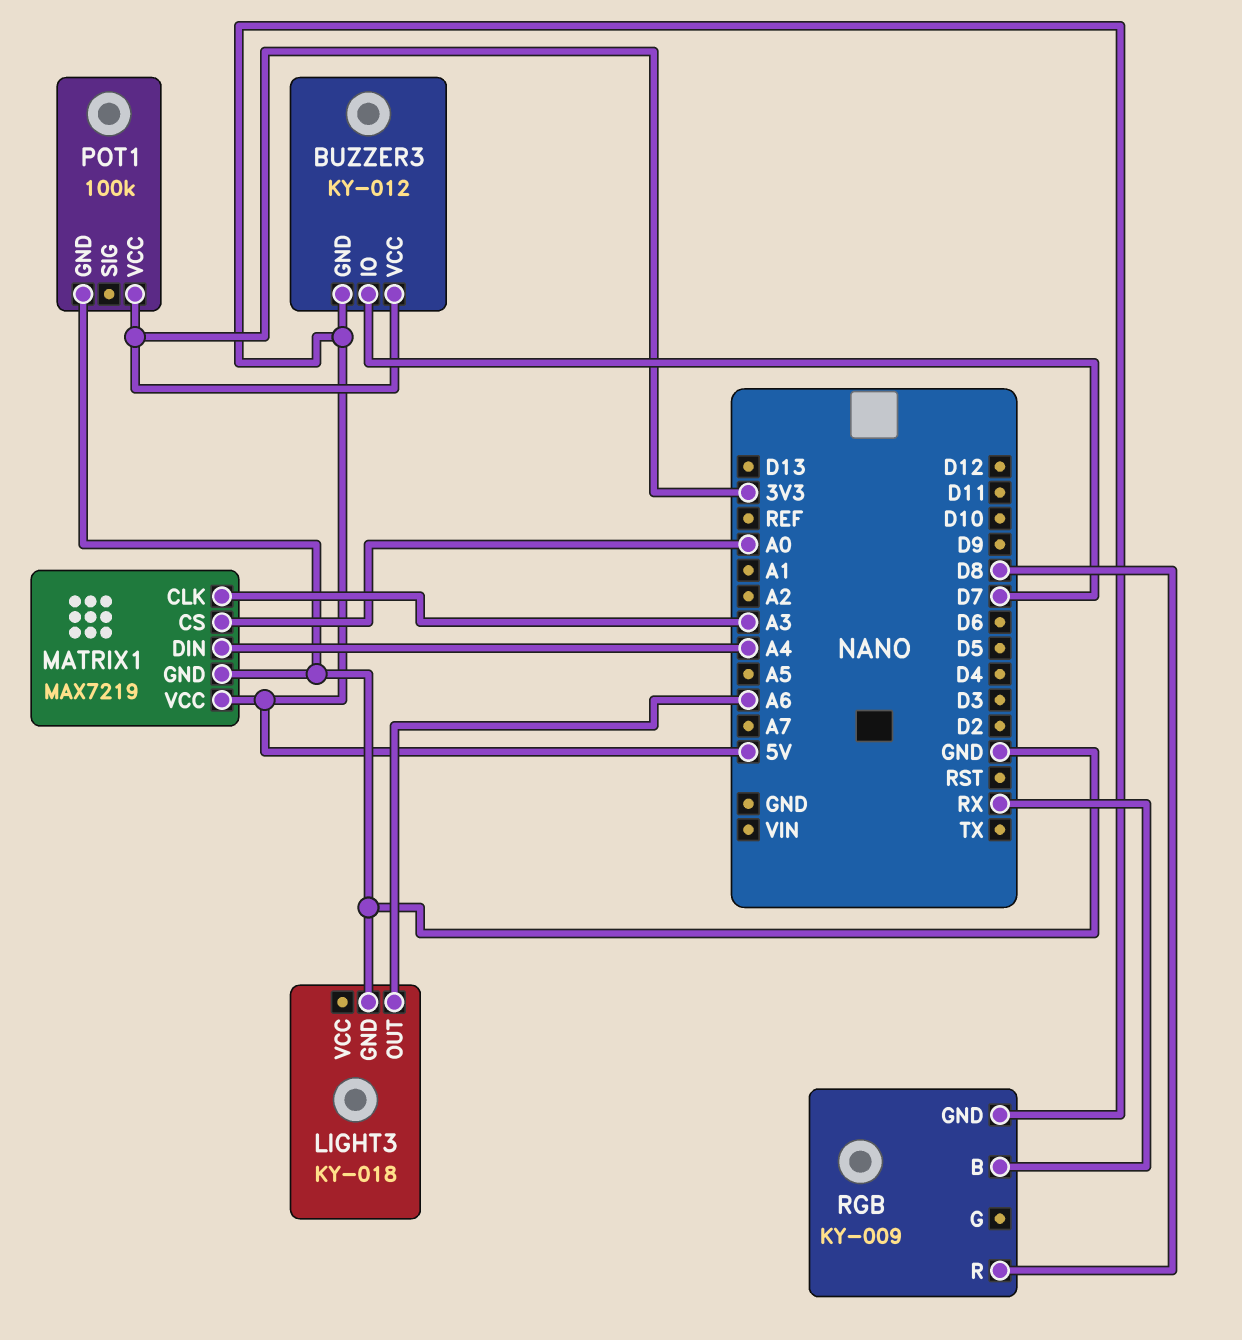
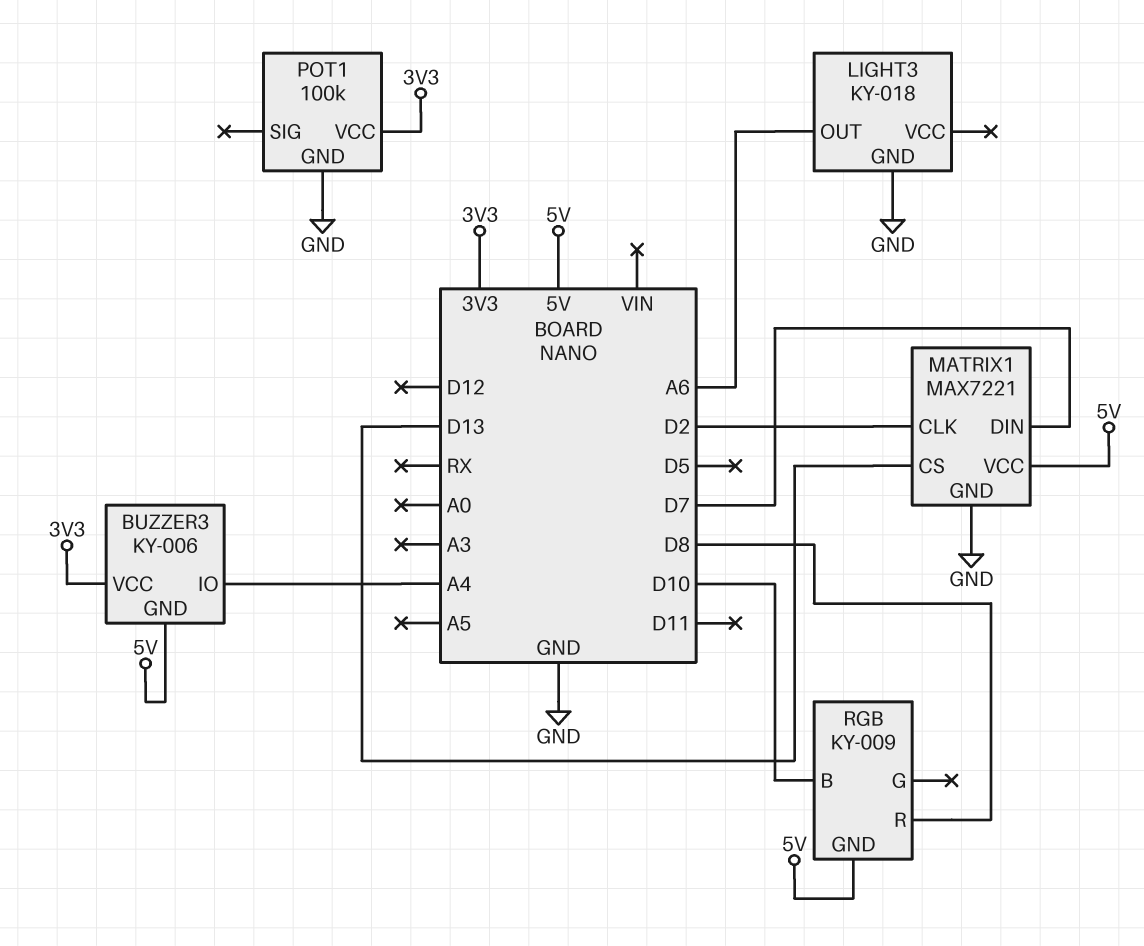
BUZZER3: KY-012 -> KY-006
BUZZER3 pin IO: D7 -> A4
MATRIX1: MAX7219 -> MAX7221
MATRIX1 pin CLK: A3 -> D2
MATRIX1 pin CS: A0 -> D13
MATRIX1 pin DIN: A4 -> D7
RGB pin B: RX -> D10

